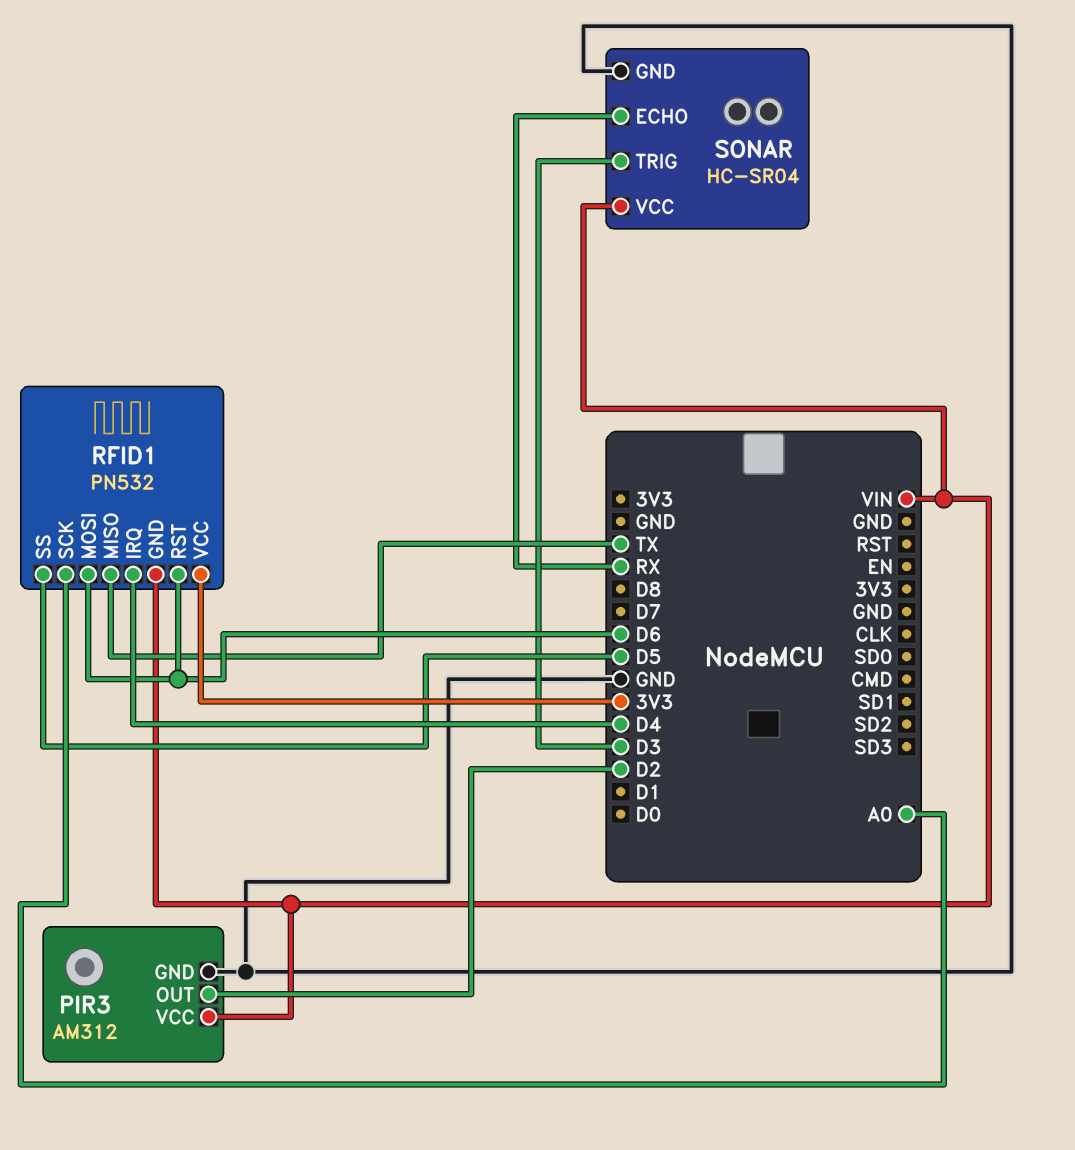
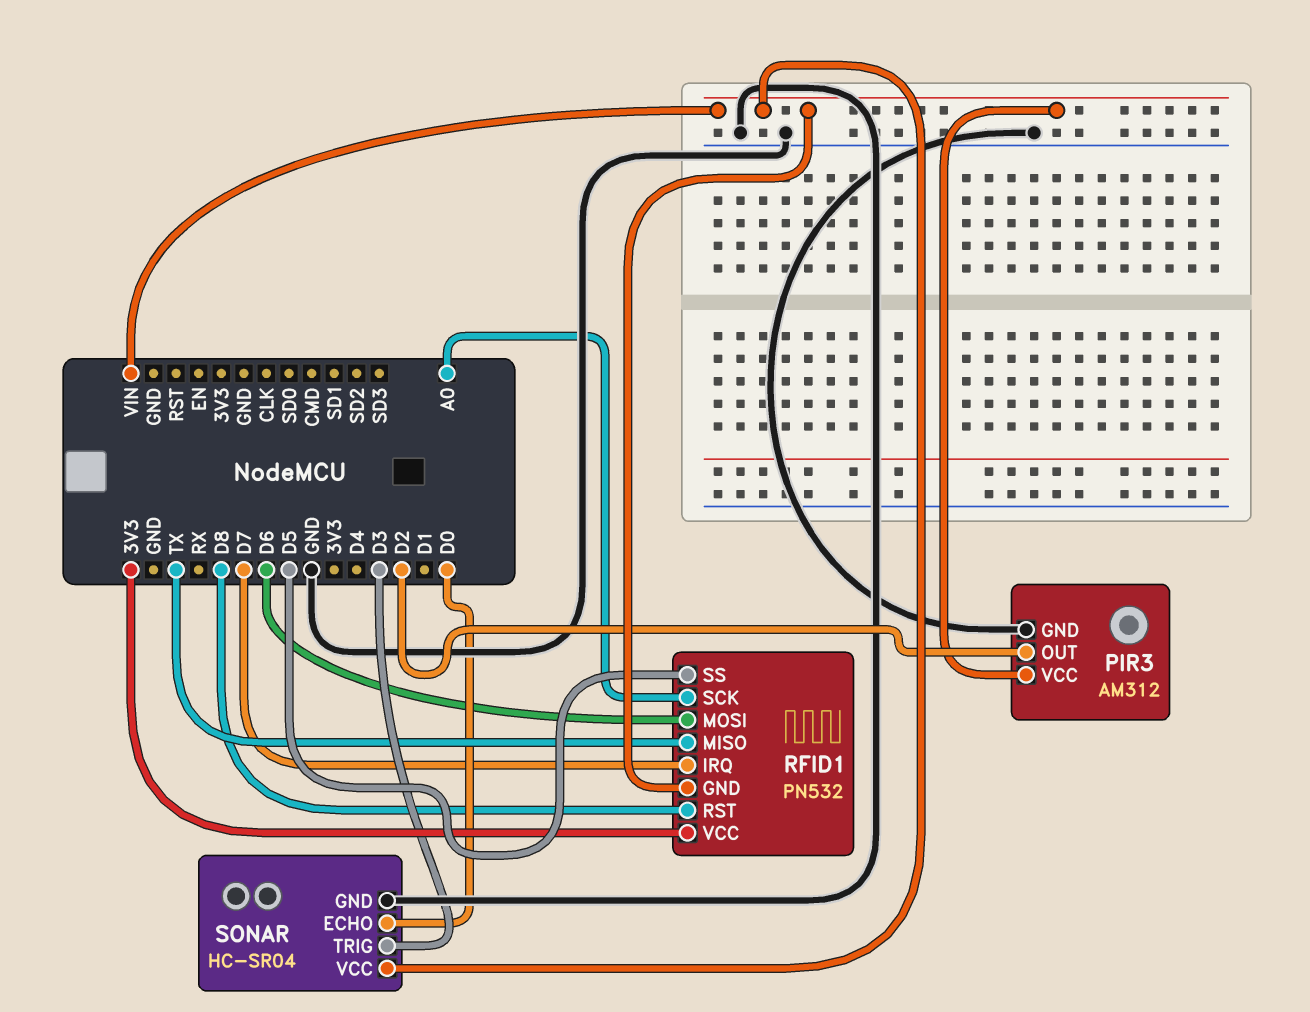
RFID1 pin IRQ: D4 -> D7
RFID1 pin RST: D6 -> D8
SONAR pin ECHO: RX -> D0

